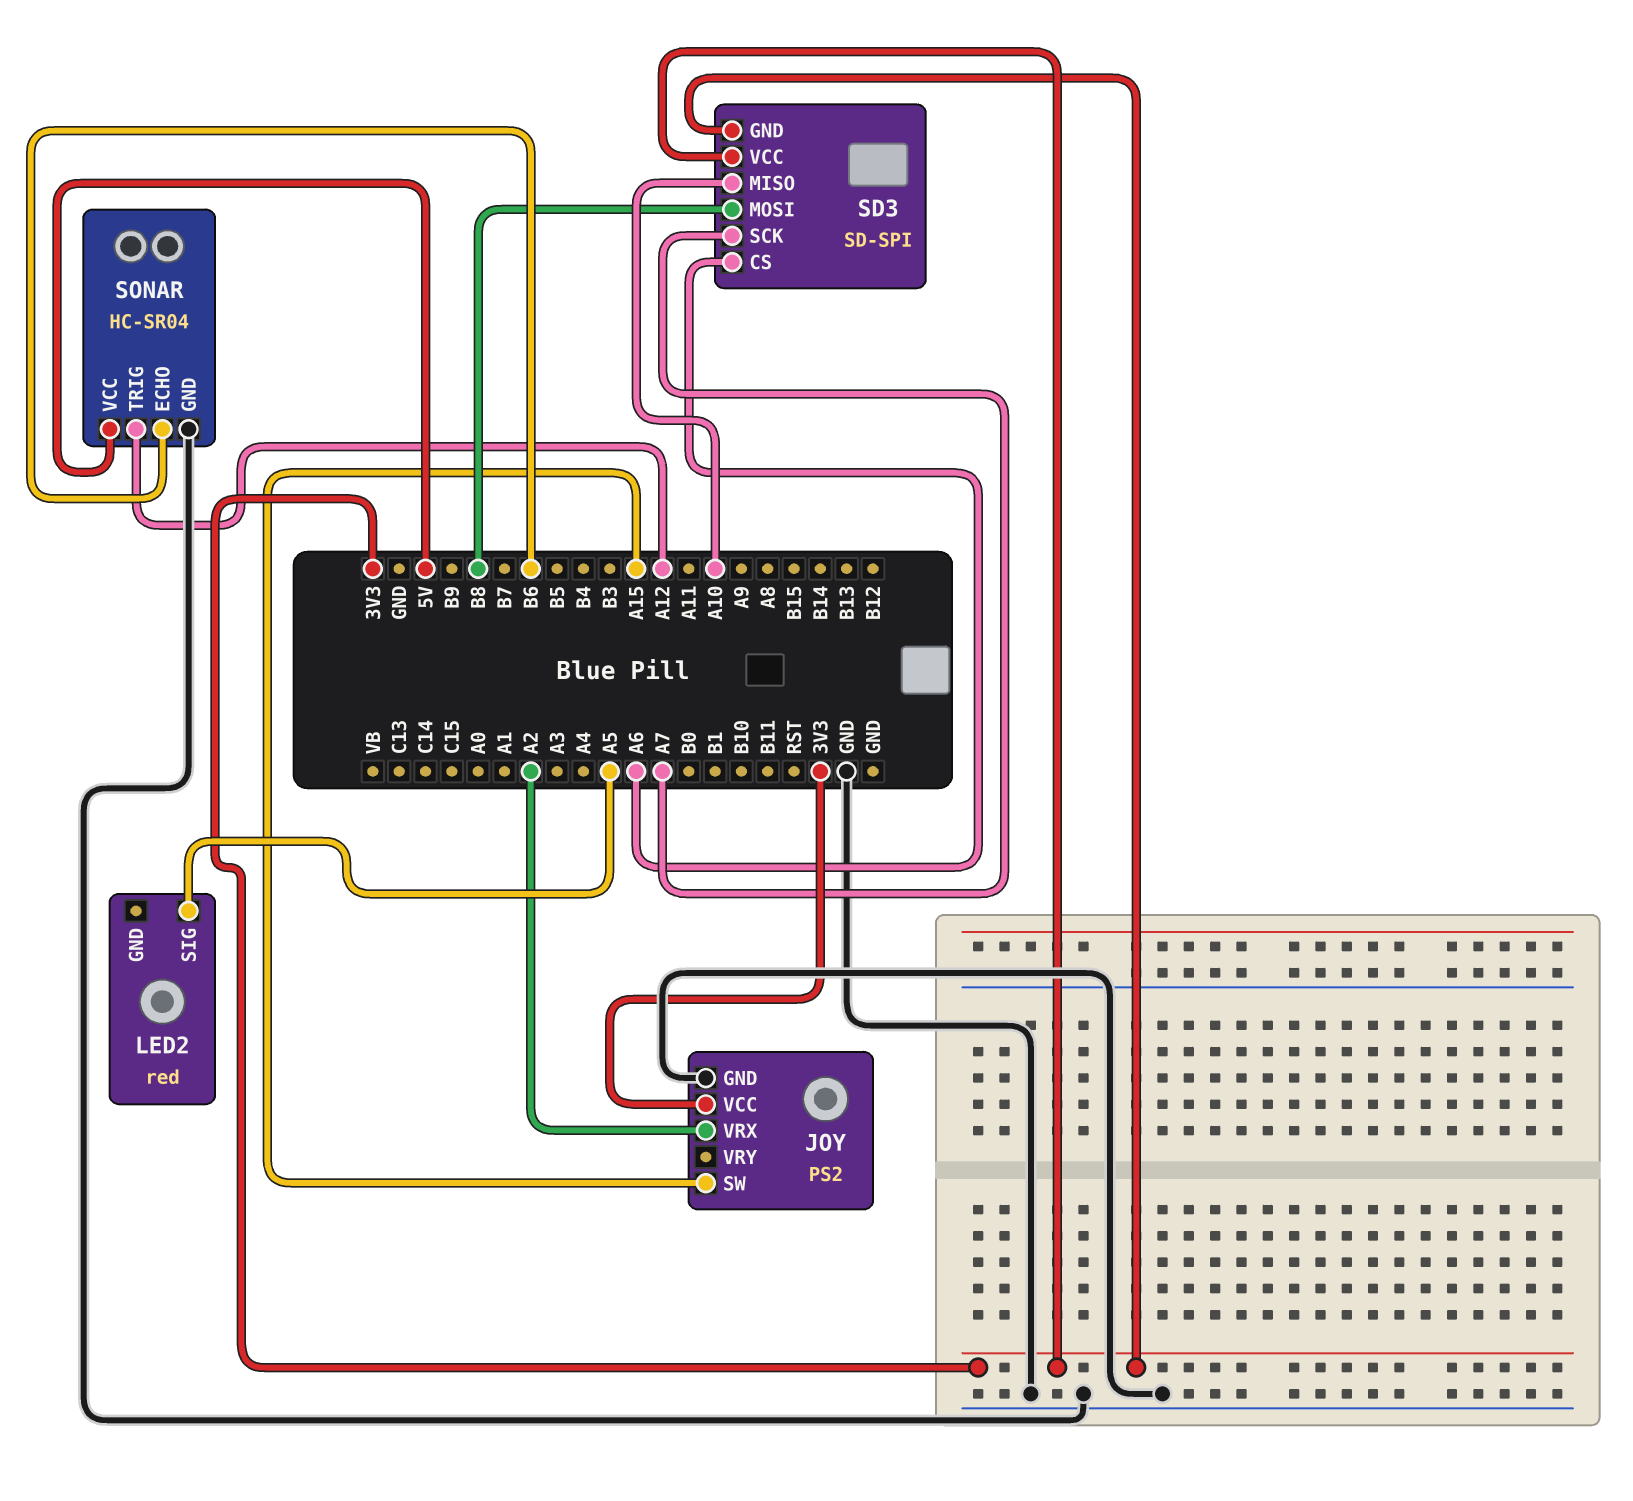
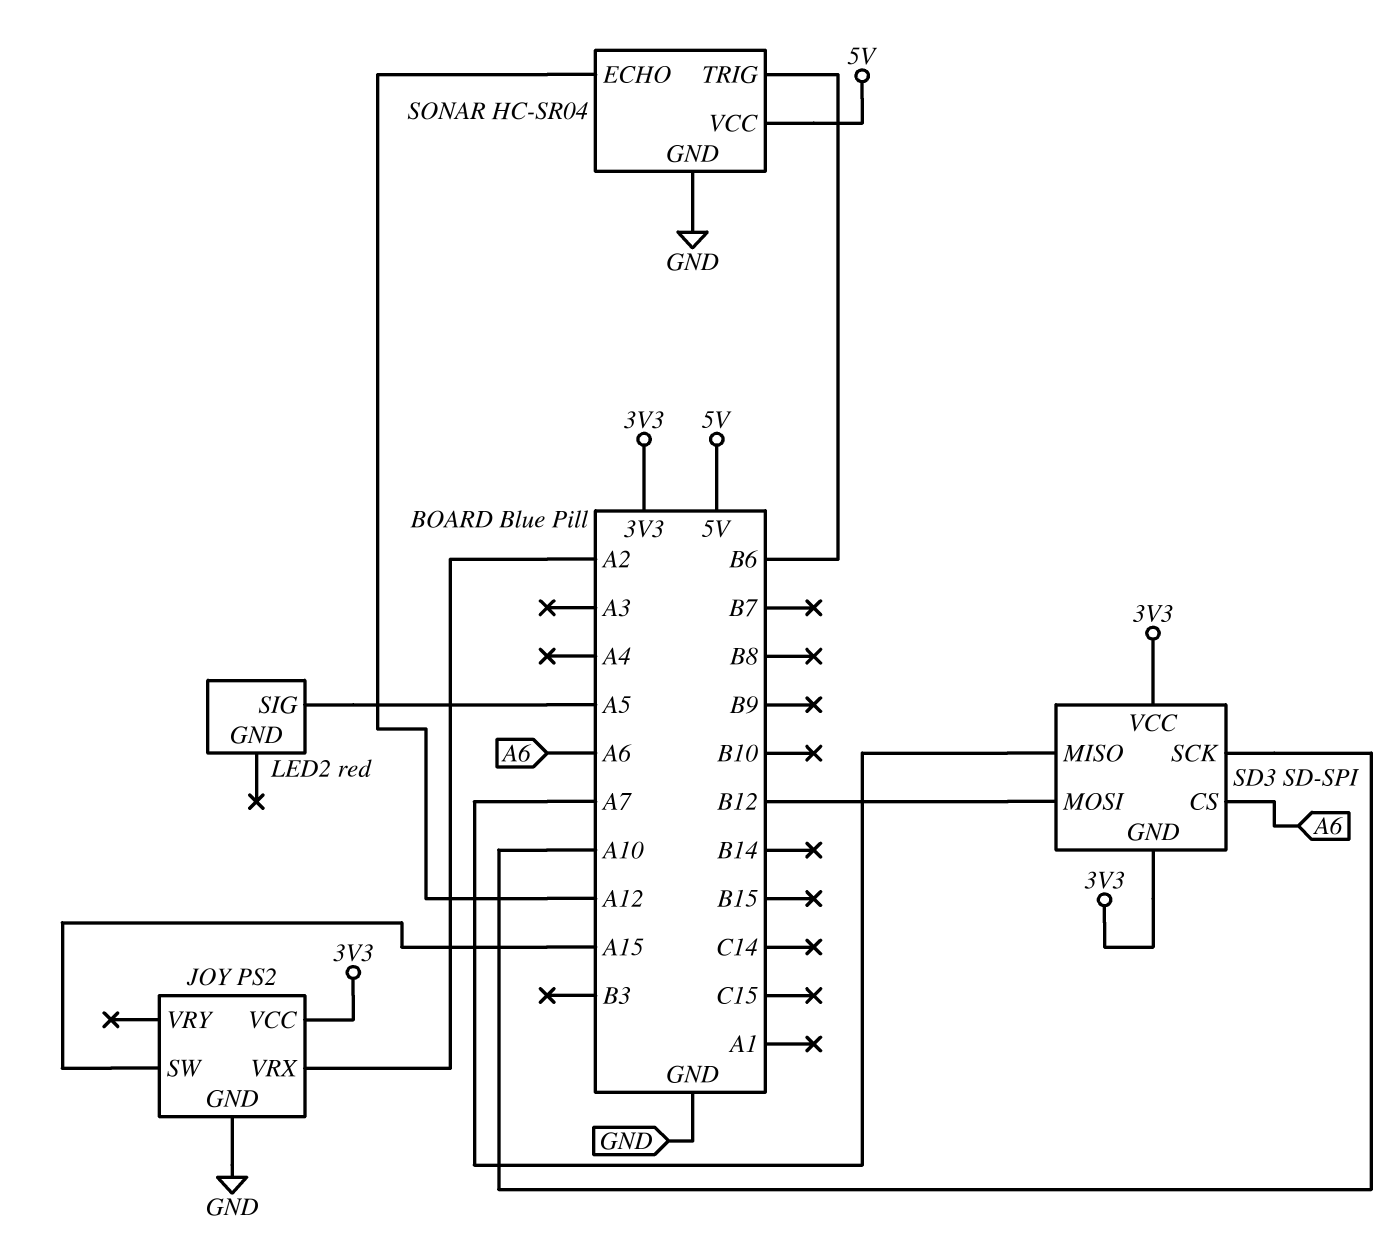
SD3 pin MISO: A10 -> A7
SD3 pin MOSI: B8 -> B12
SD3 pin SCK: A7 -> A10
SONAR pin ECHO: B6 -> A12
SONAR pin TRIG: A12 -> B6

